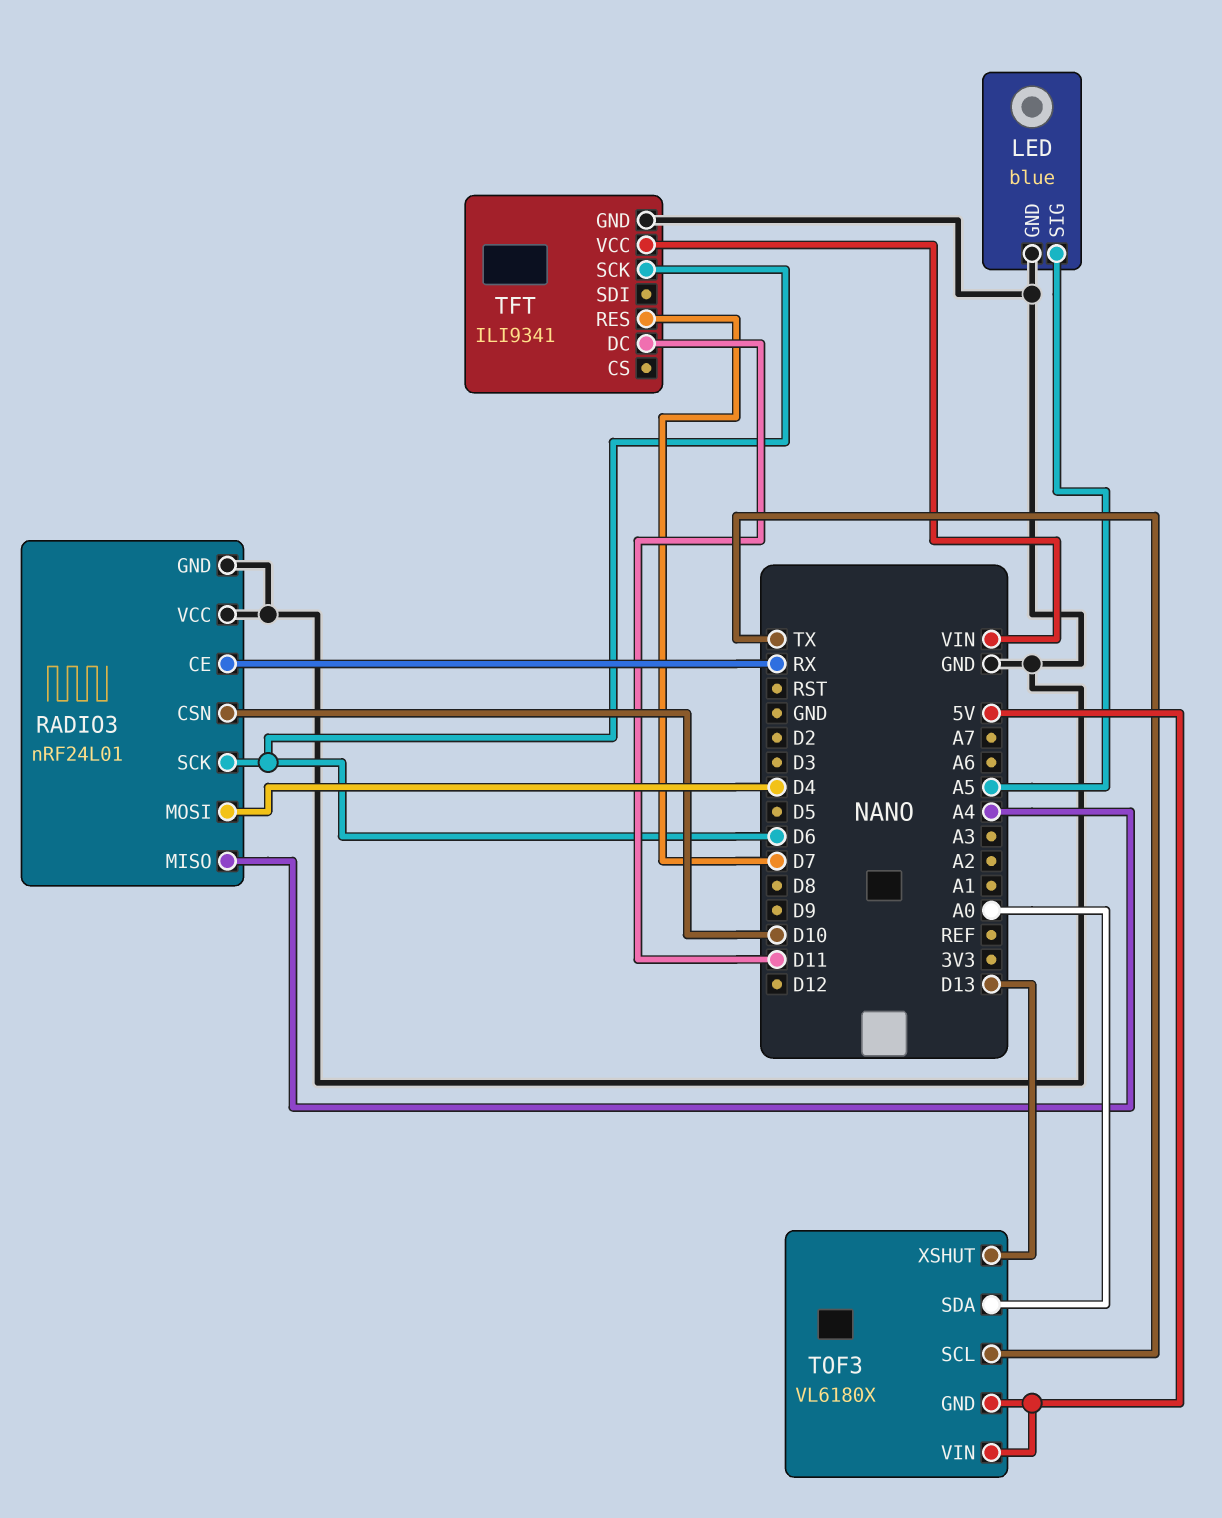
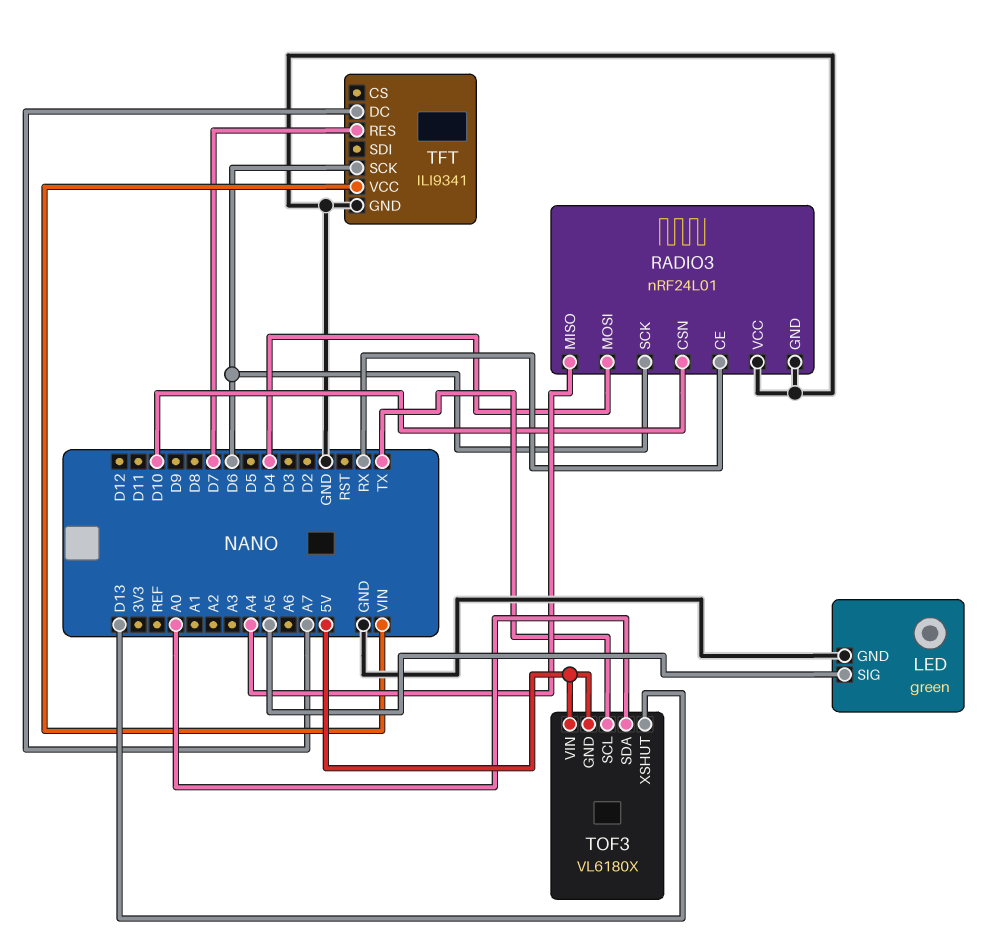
LED: blue -> green
TFT pin DC: D11 -> A7

